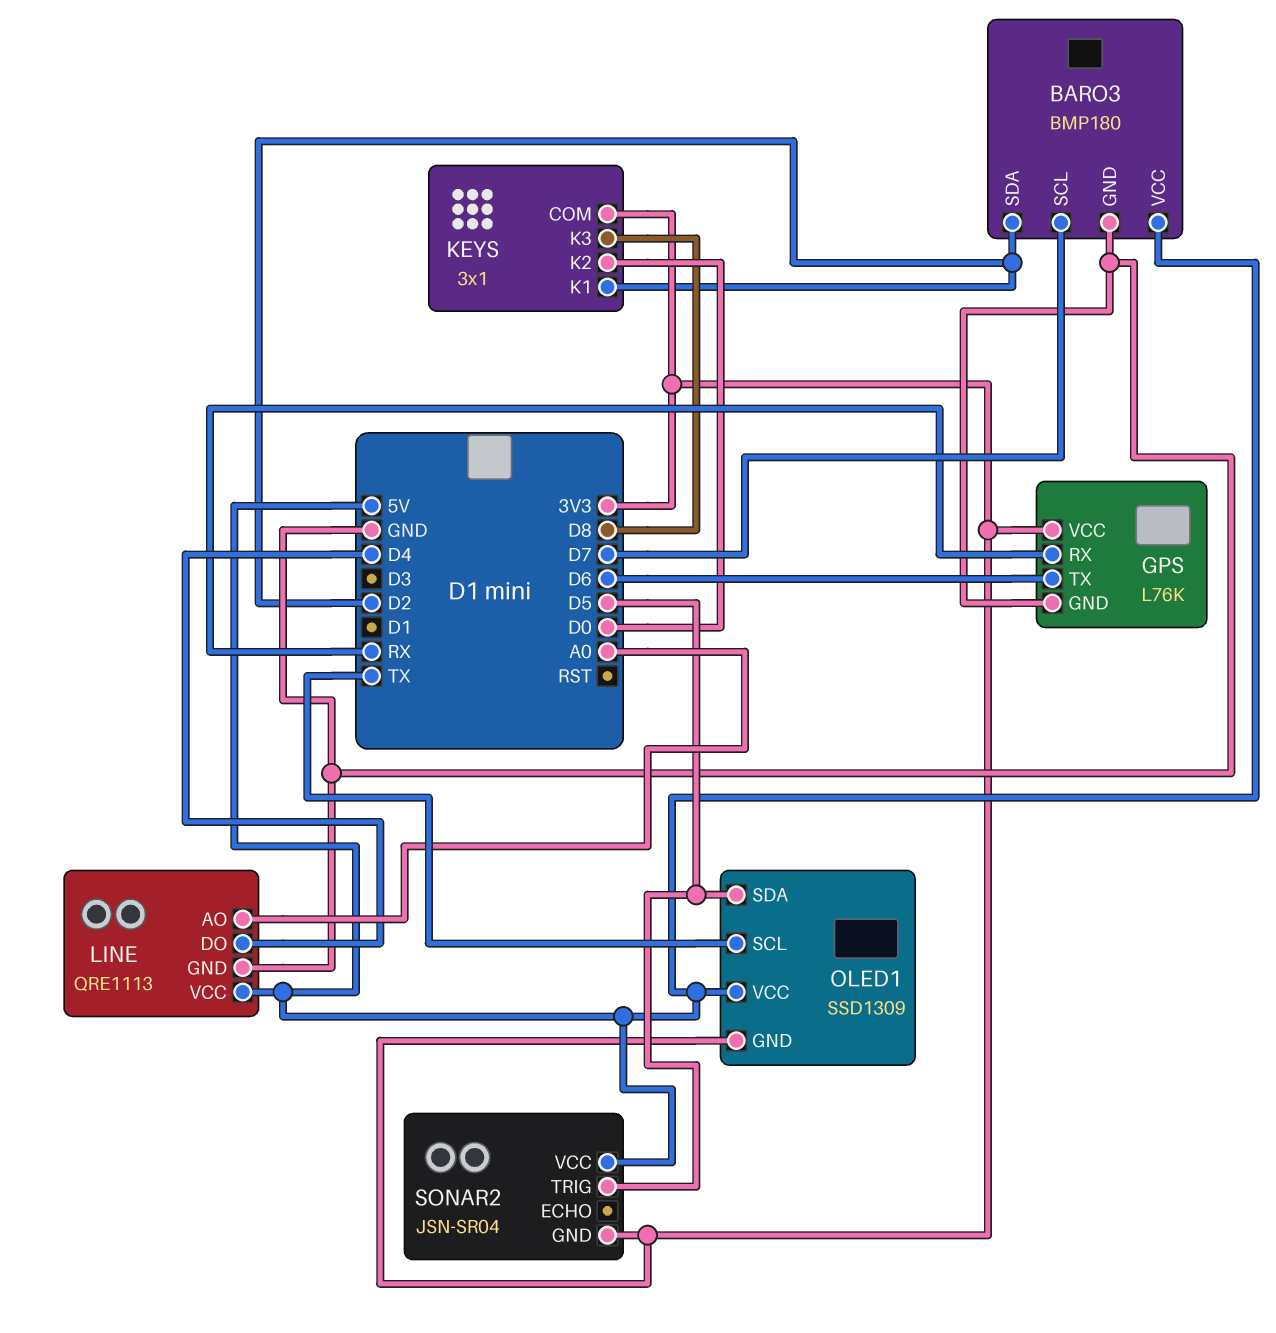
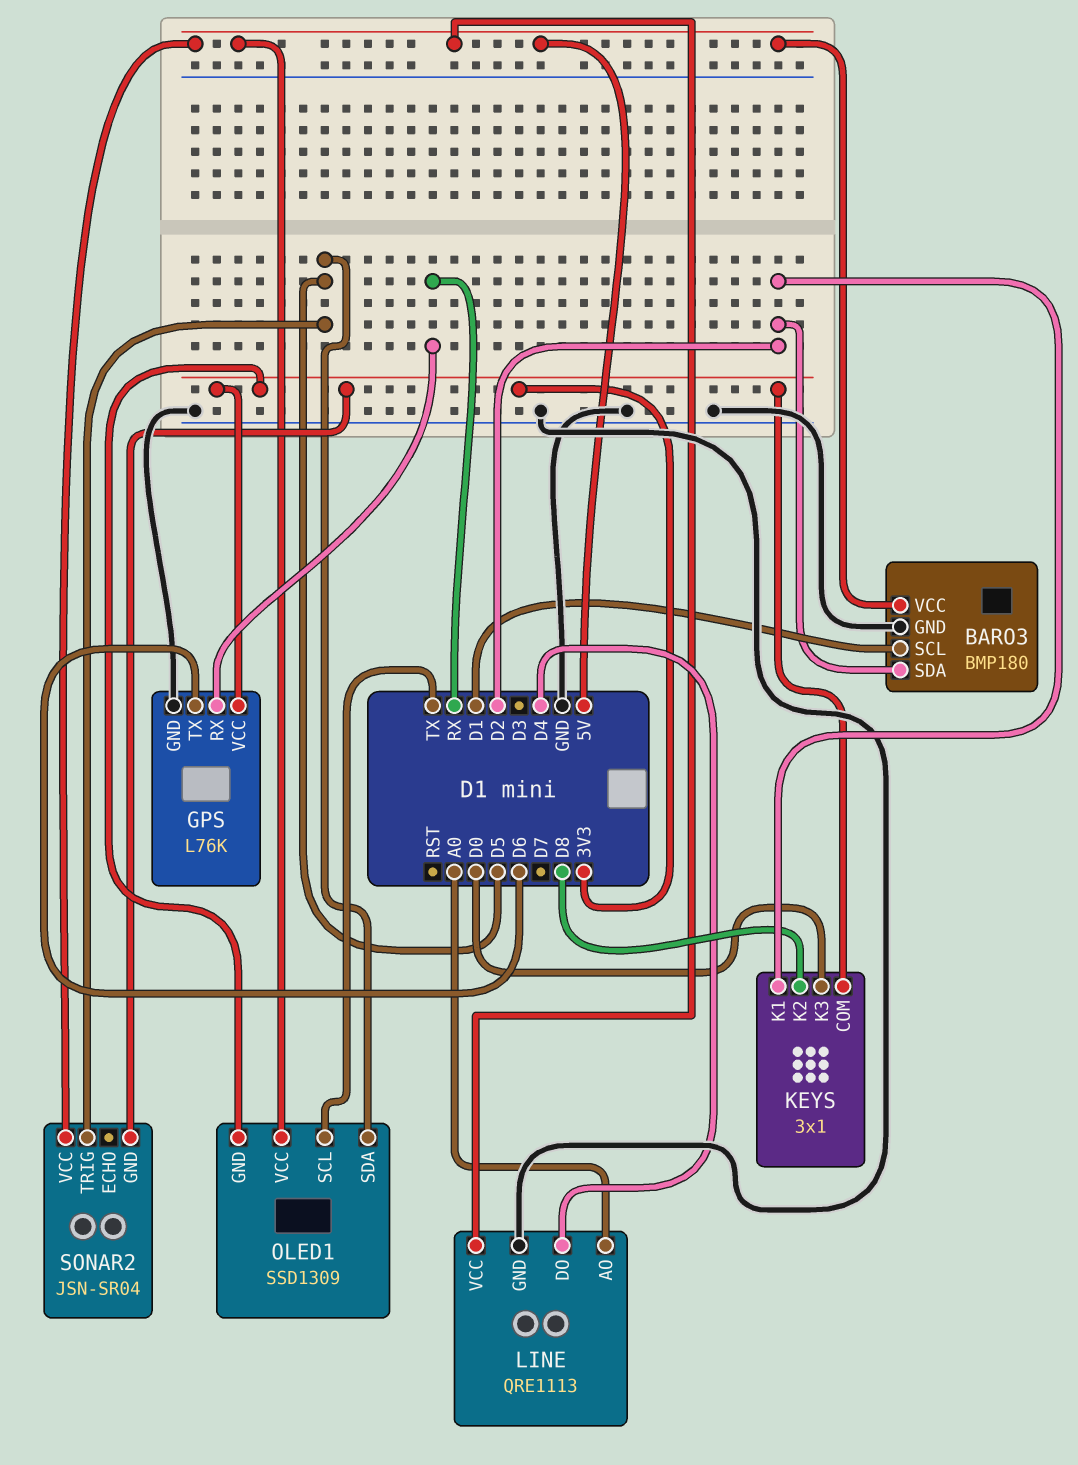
BARO3 pin SCL: D7 -> D1
KEYS pin K2: D0 -> D8
KEYS pin K3: D8 -> D0

